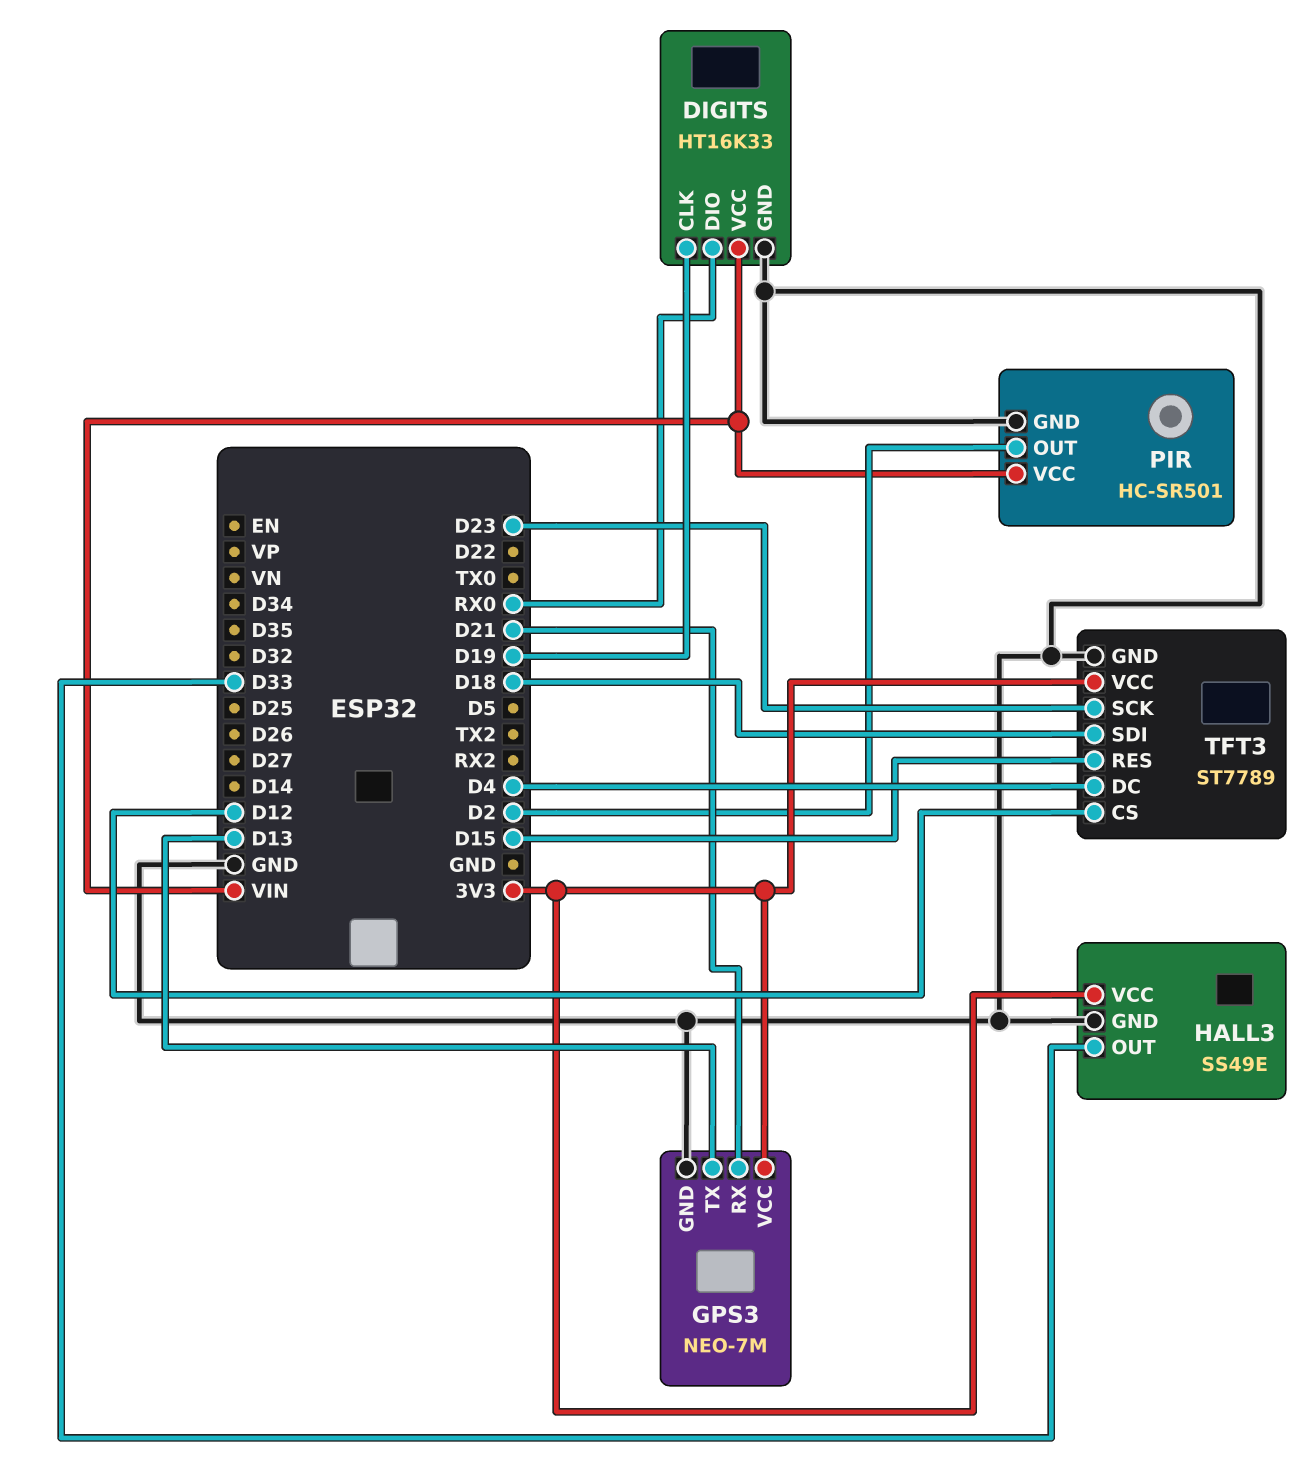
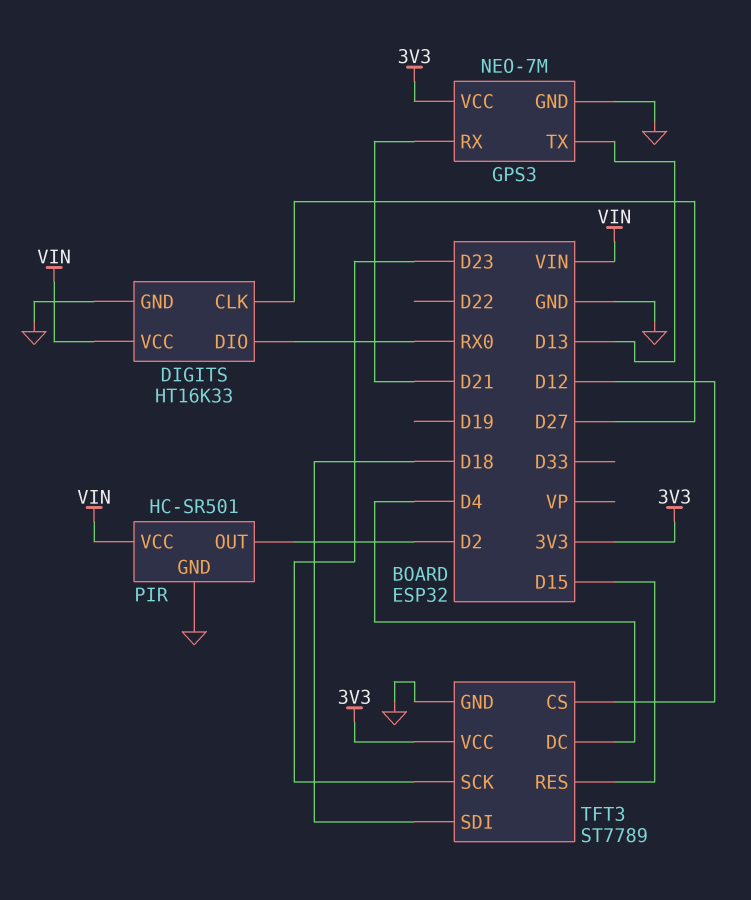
DIGITS pin CLK: D19 -> D27
HALL3: SS49E -> none
HALL3 pin GND: GND -> none
HALL3 pin OUT: D33 -> none
HALL3 pin VCC: 3V3 -> none

